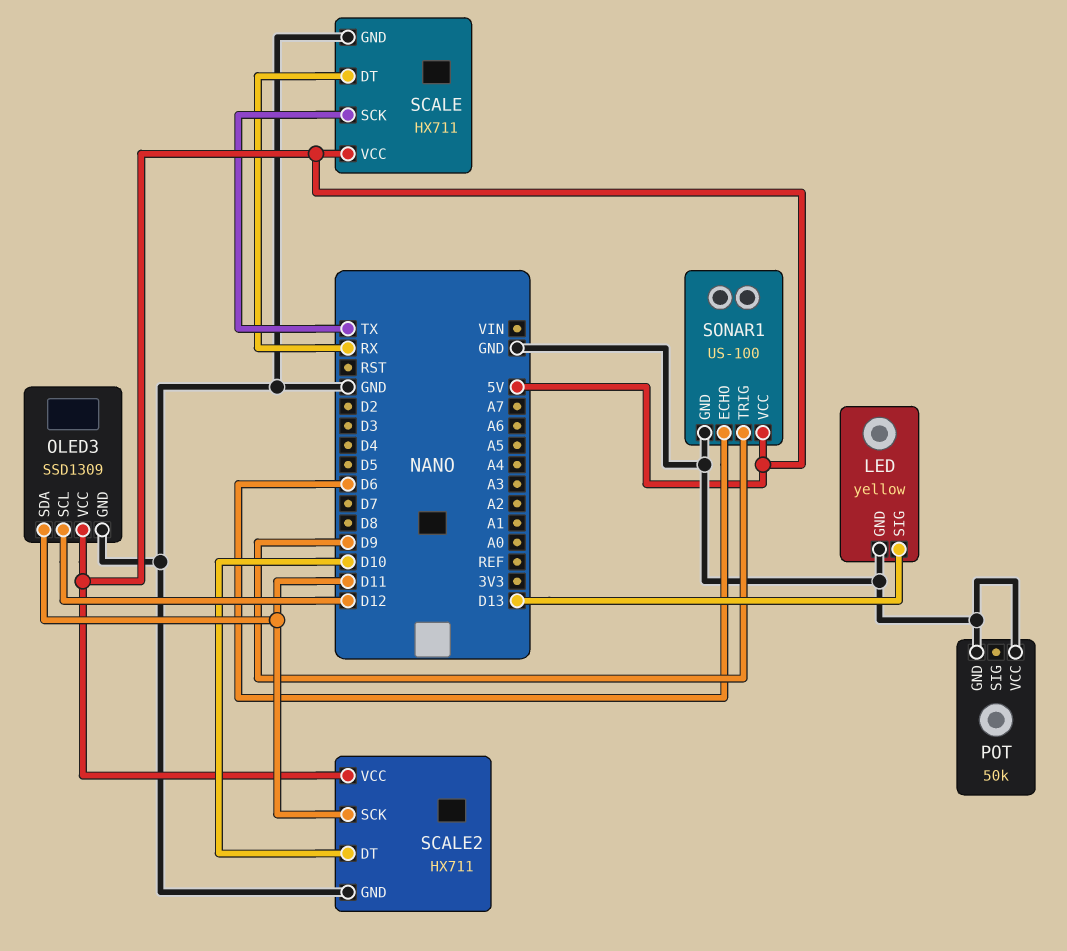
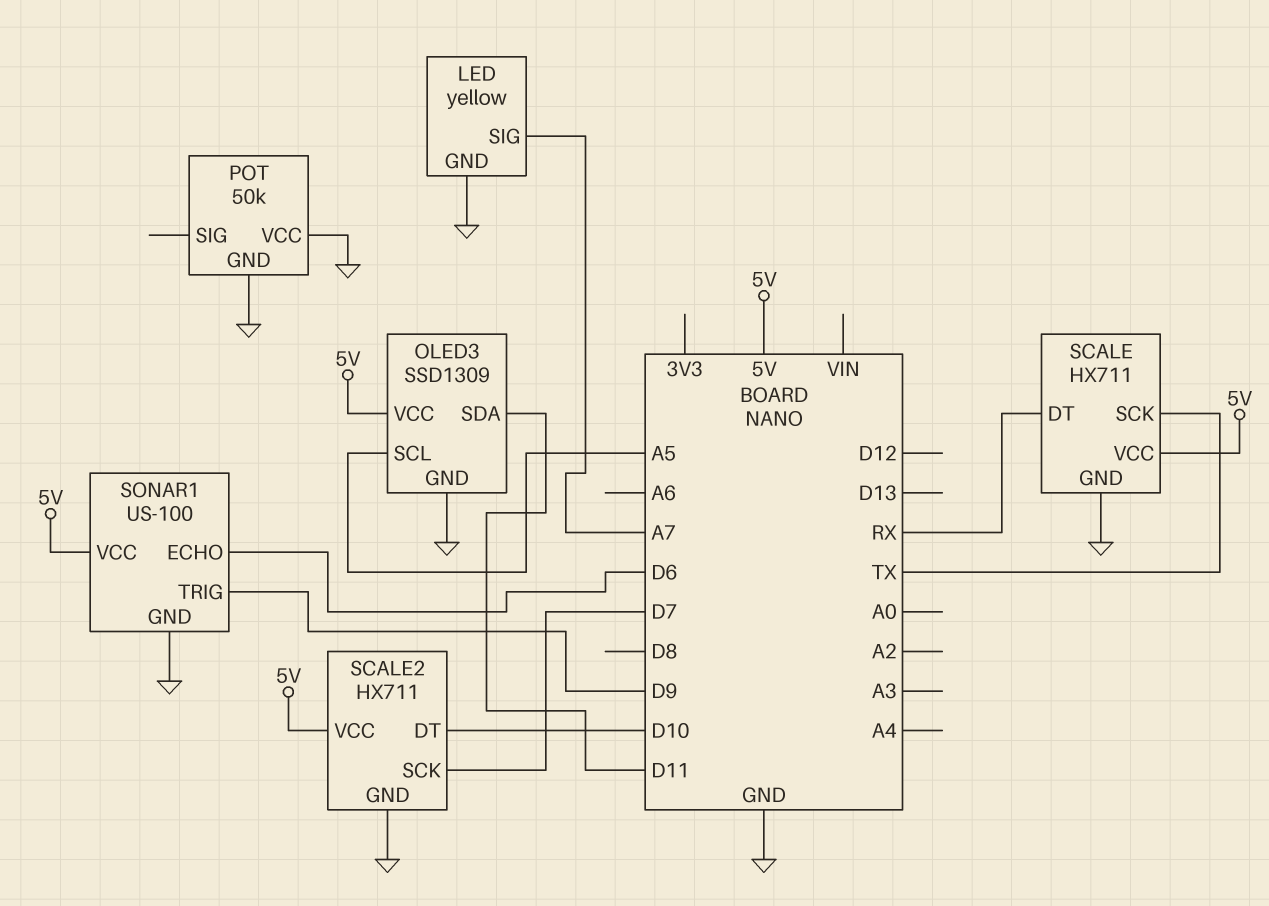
LED pin SIG: D13 -> A7
OLED3 pin SCL: D12 -> A5
SCALE2 pin SCK: D11 -> D7

